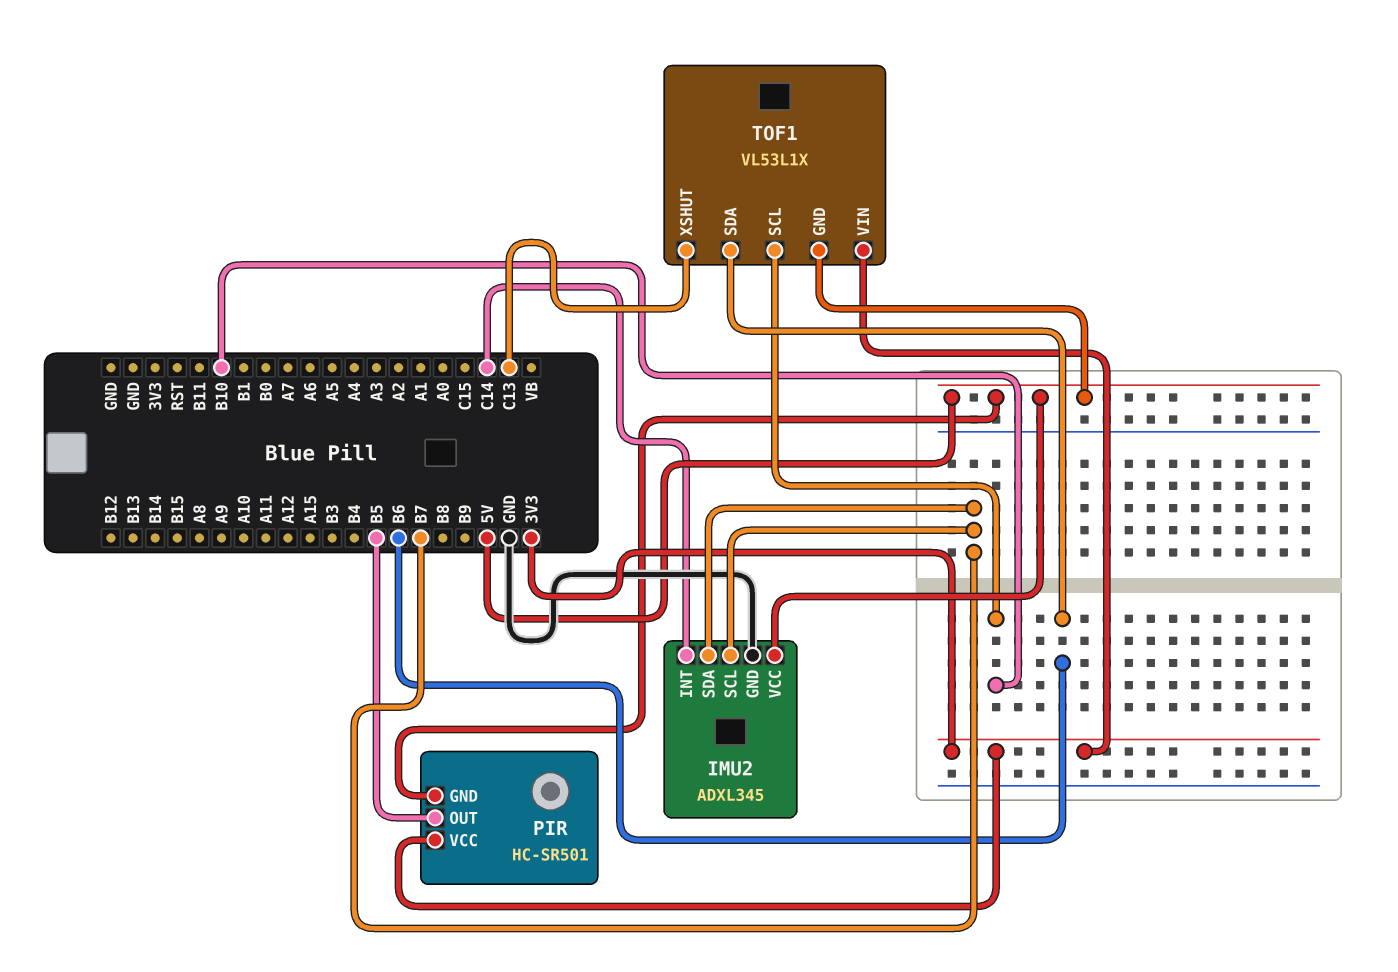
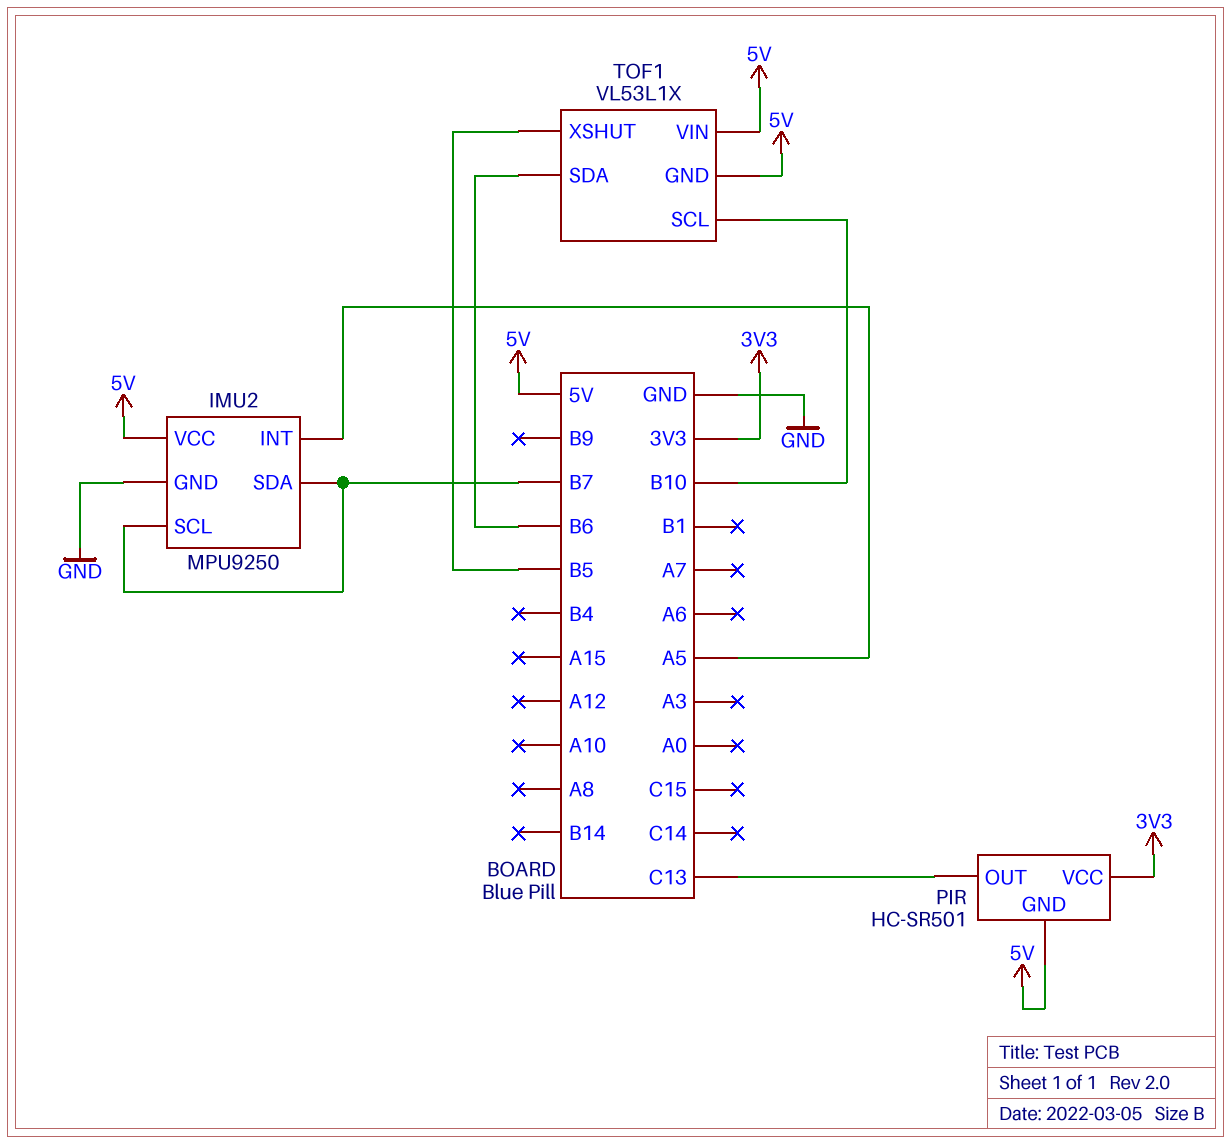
IMU2: ADXL345 -> MPU9250
IMU2 pin INT: C14 -> A5
PIR pin OUT: B5 -> C13
TOF1 pin VIN: 3V3 -> 5V
TOF1 pin XSHUT: C13 -> B5

